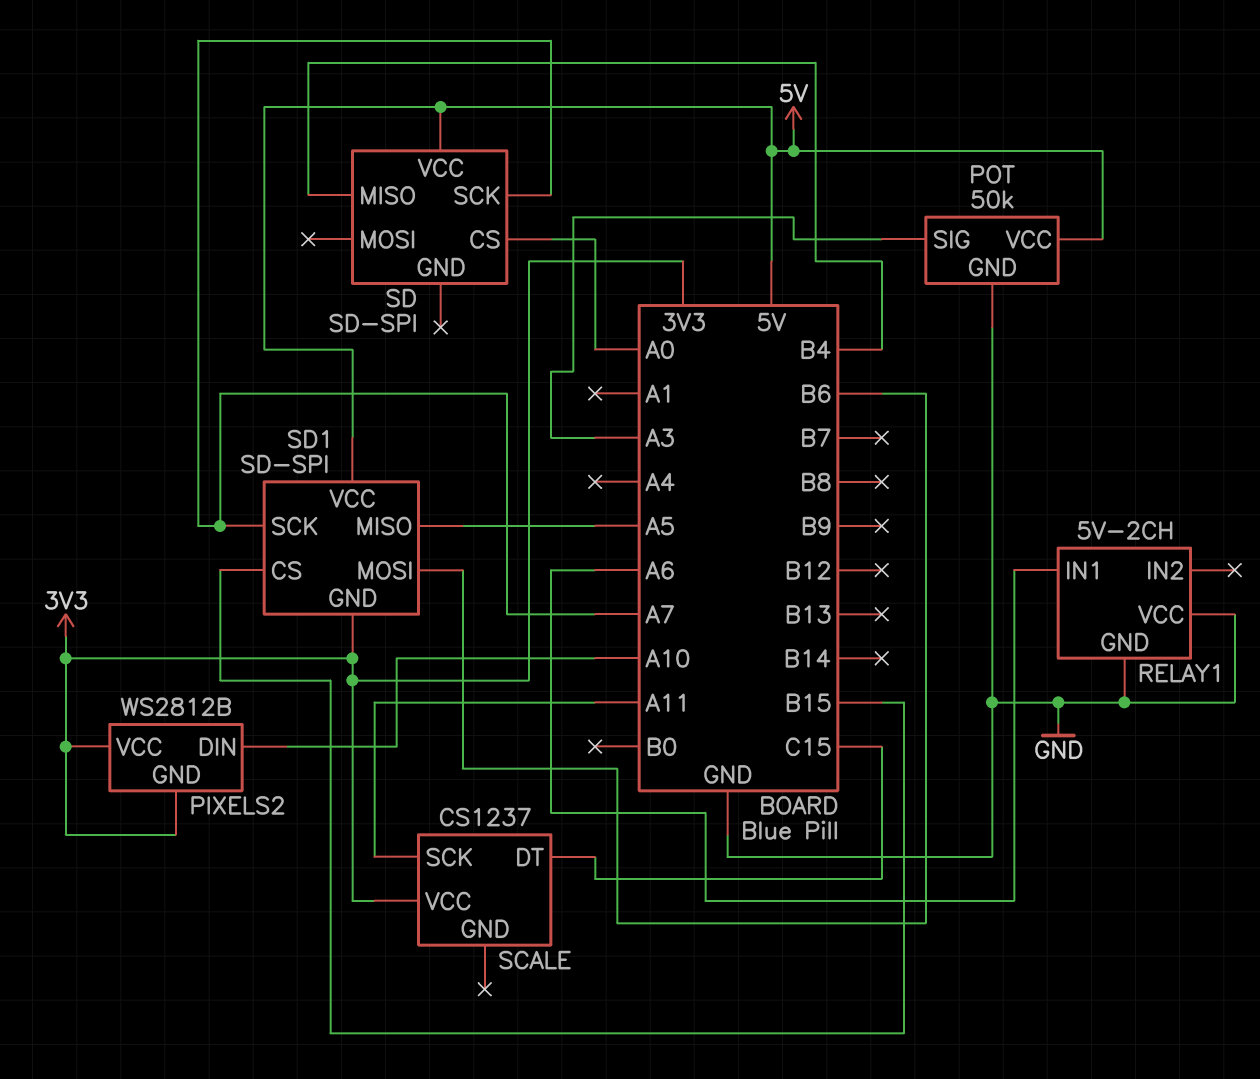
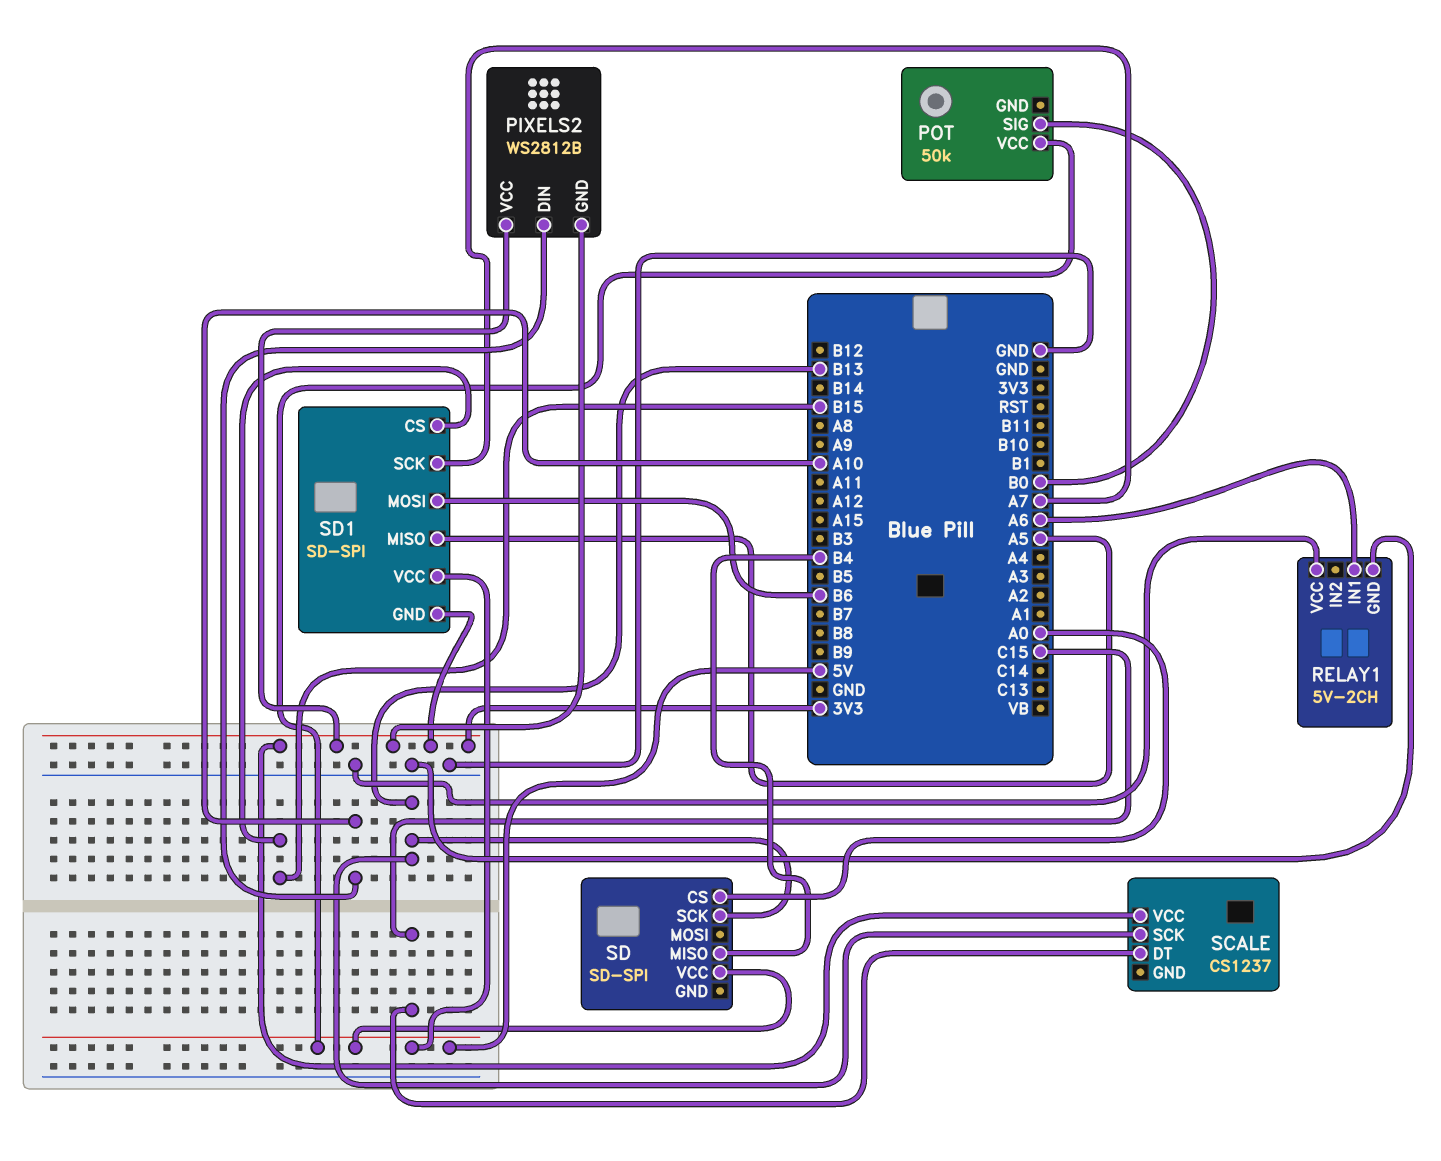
POT pin GND: GND -> none
POT pin SIG: A3 -> B0
SCALE pin SCK: A11 -> B13
SD pin SCK: A7 -> B13

